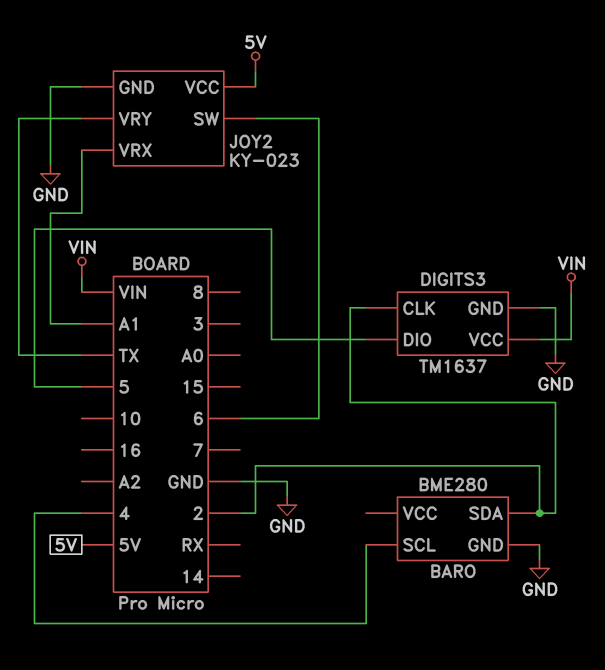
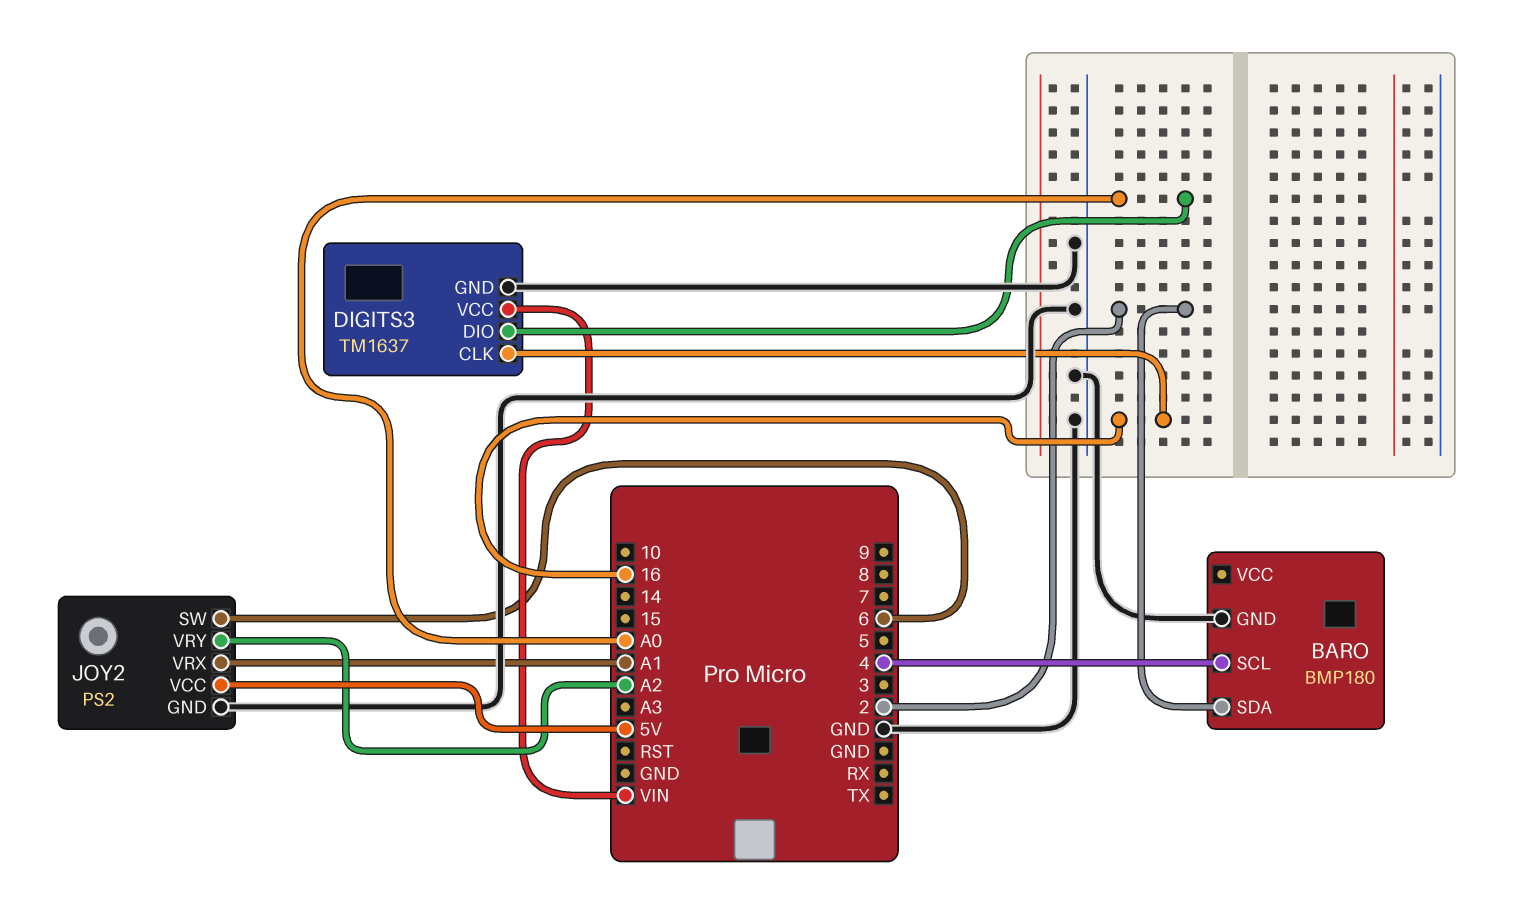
BARO: BME280 -> BMP180
DIGITS3 pin CLK: 2 -> 16
DIGITS3 pin DIO: 5 -> A0
JOY2: KY-023 -> PS2
JOY2 pin VRY: TX -> A2

